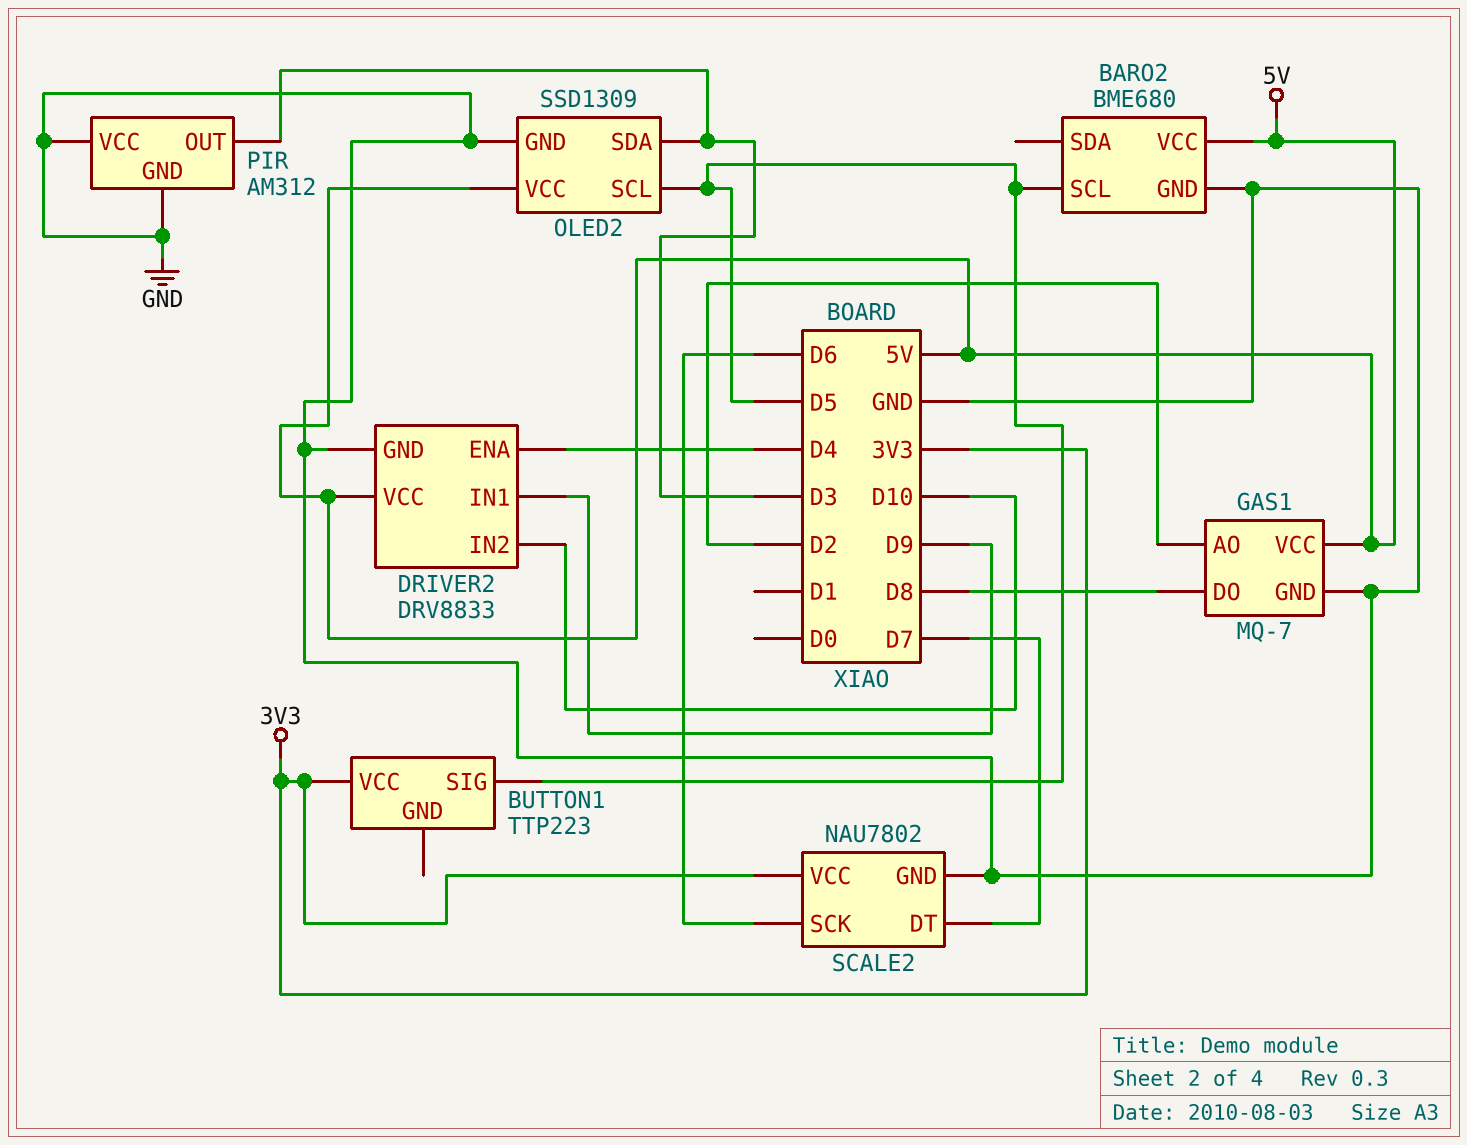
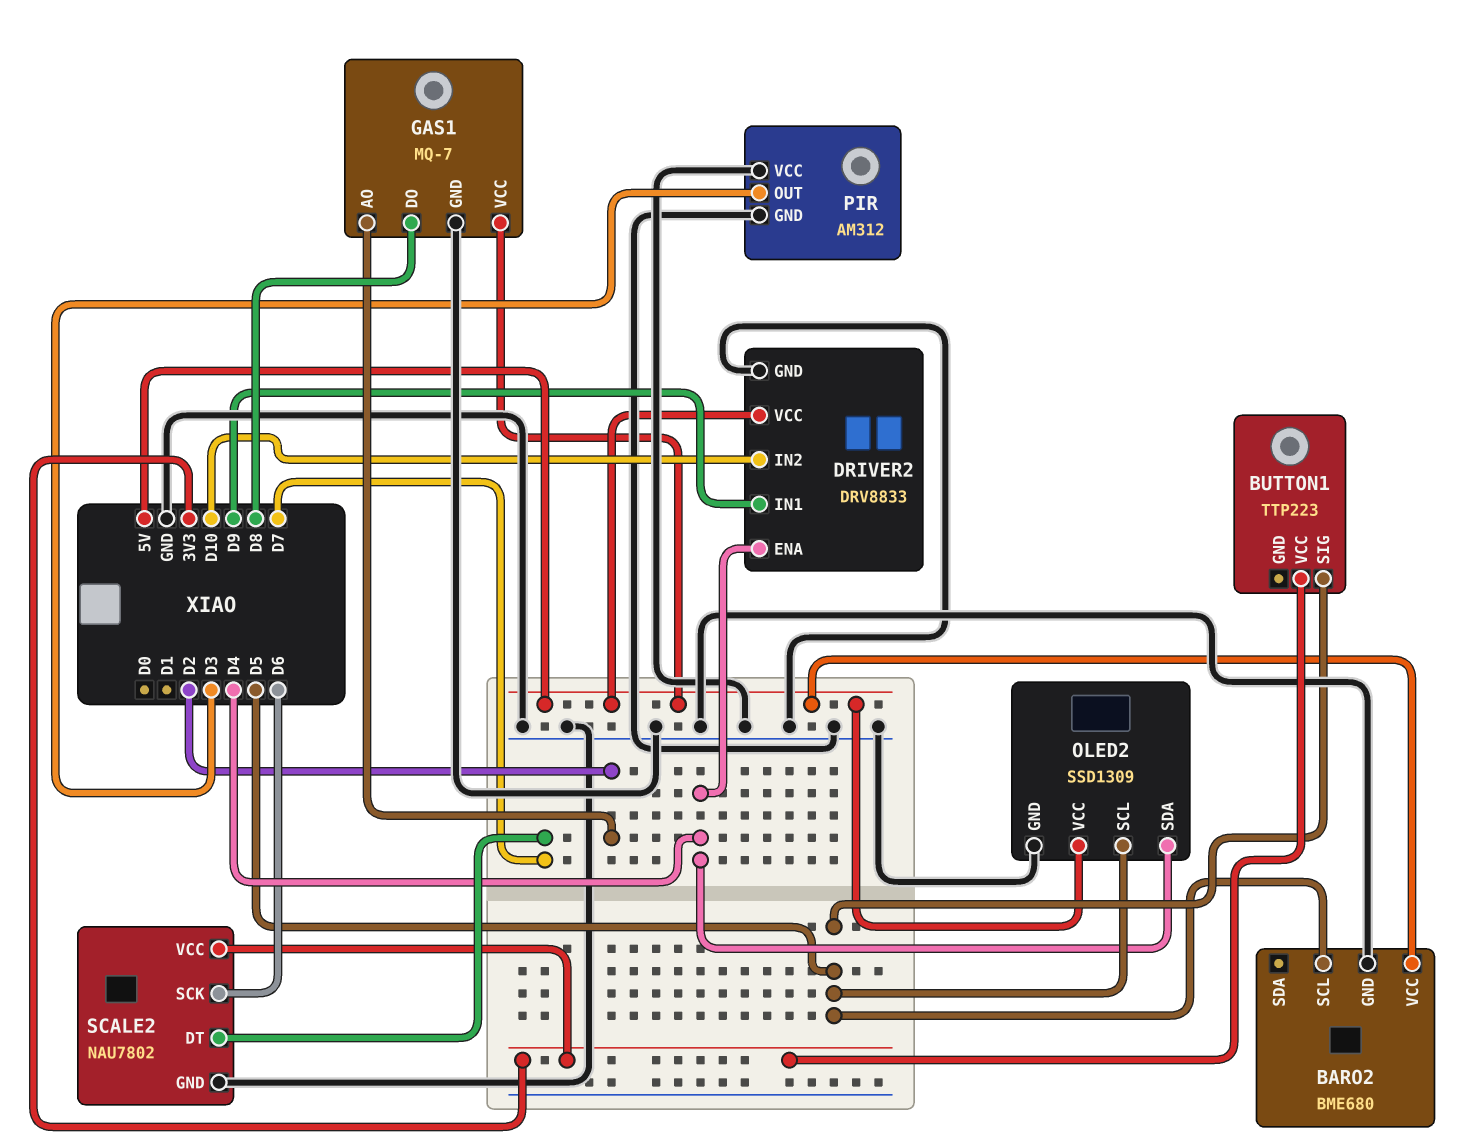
OLED2 pin SDA: D3 -> D4

